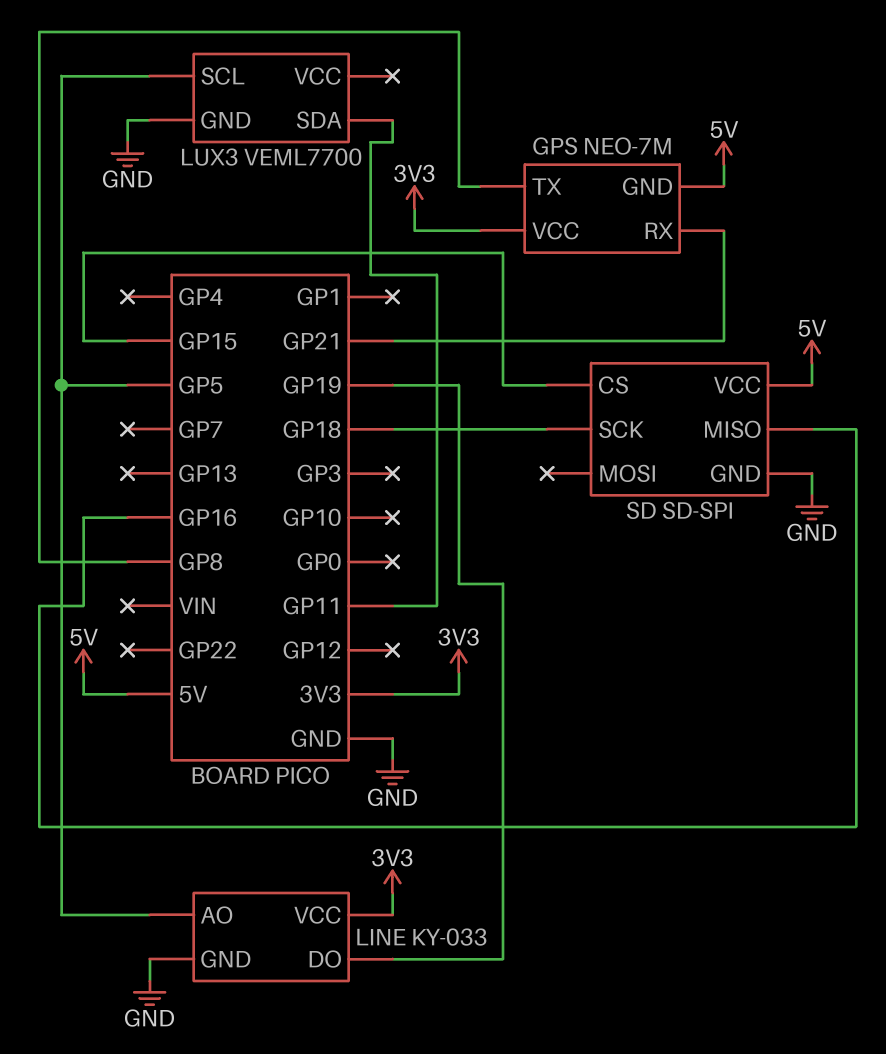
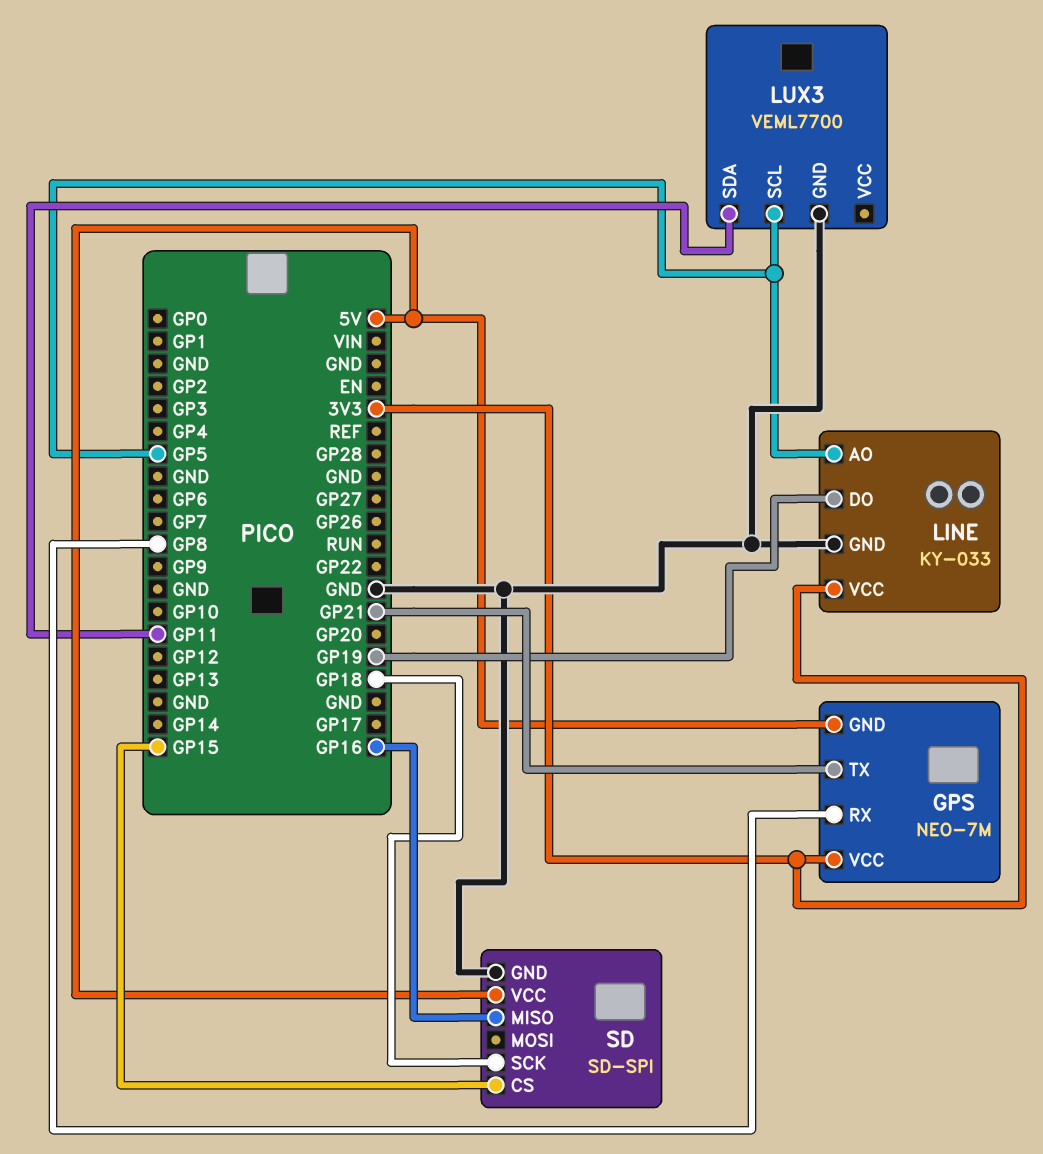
GPS pin RX: GP21 -> GP8
GPS pin TX: GP8 -> GP21

